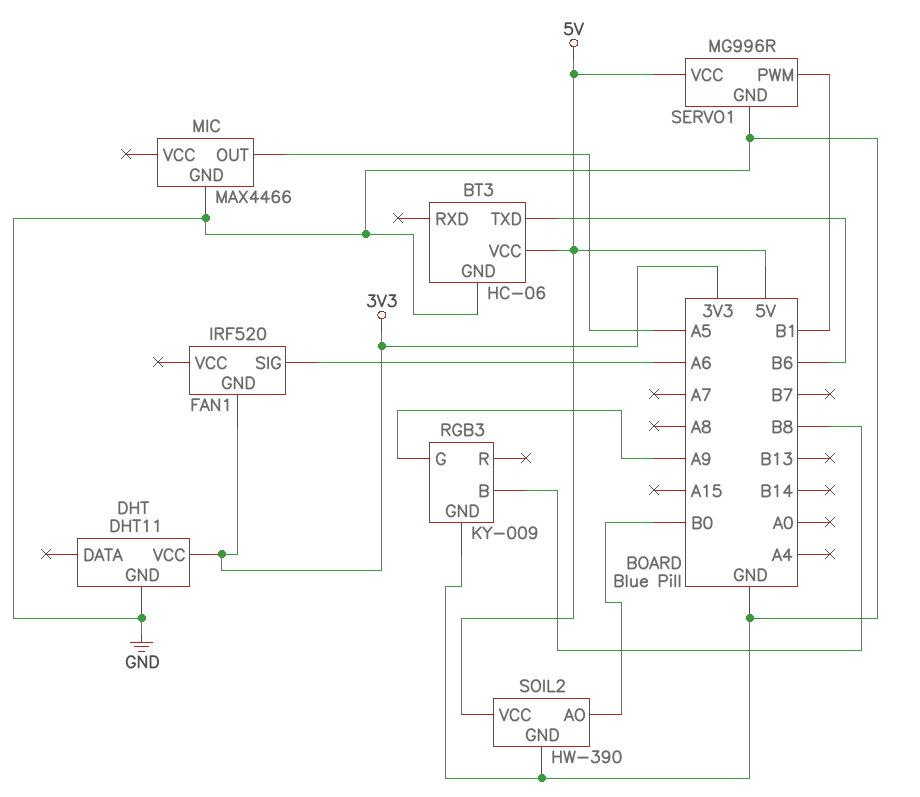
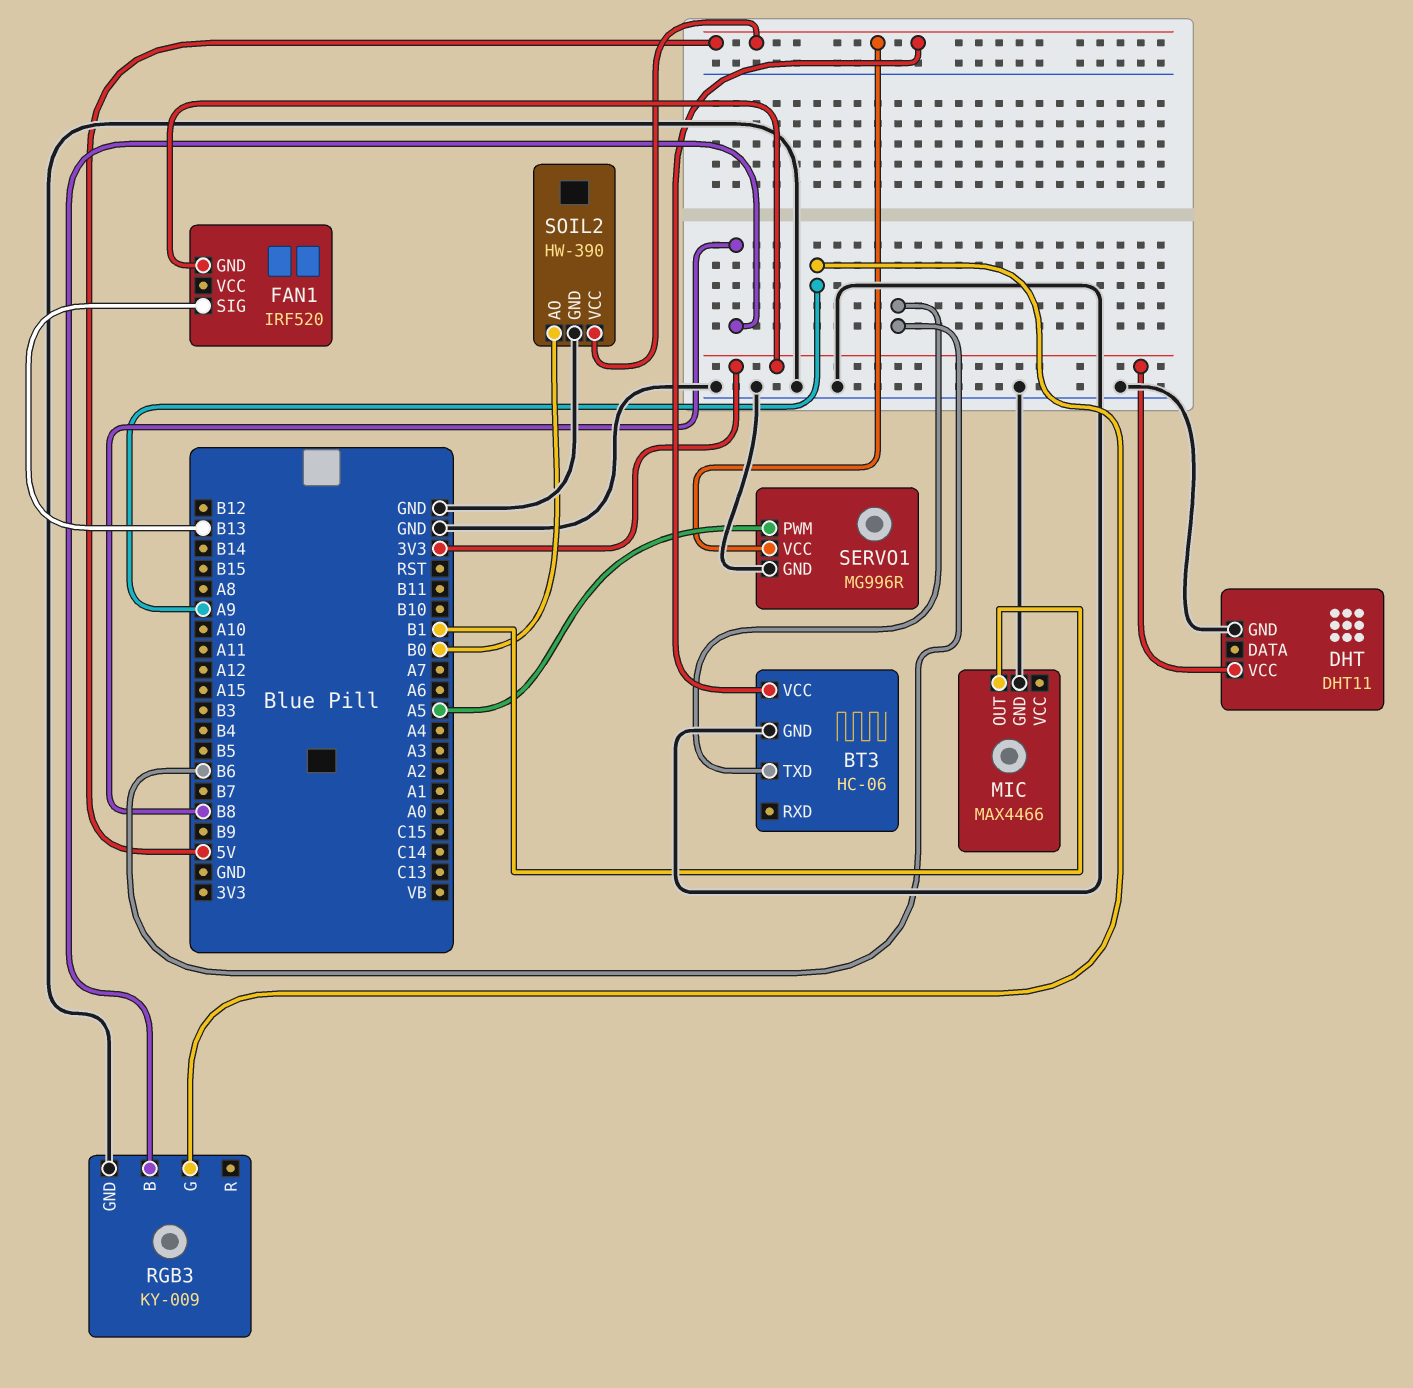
FAN1 pin SIG: A6 -> B13
MIC pin OUT: A5 -> B1
SERVO1 pin PWM: B1 -> A5

